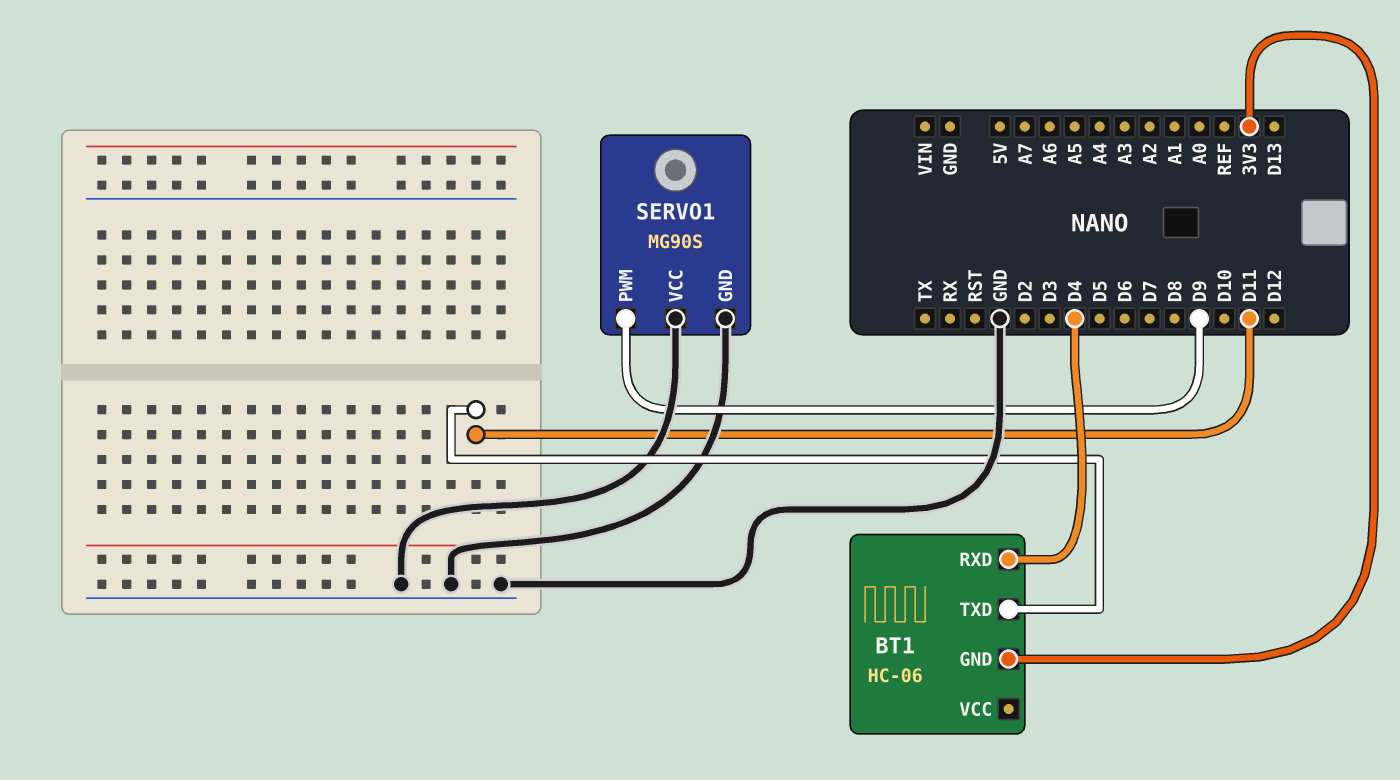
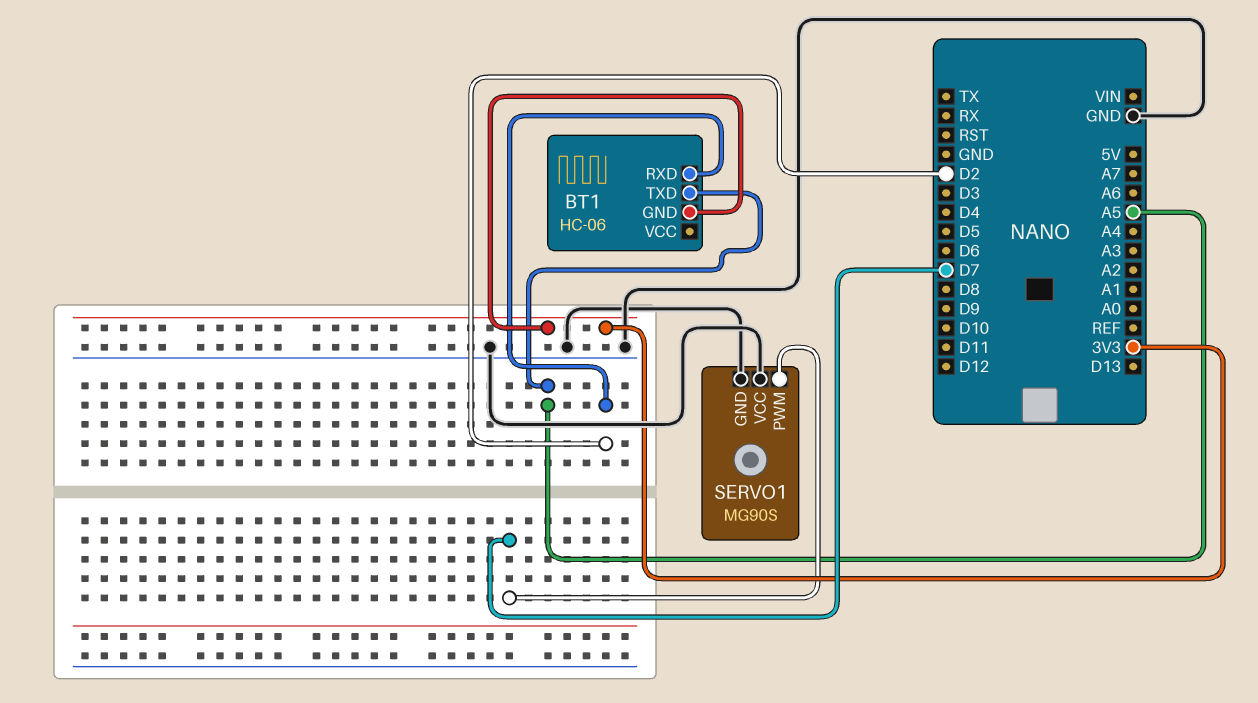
BT1 pin RXD: D4 -> D2
BT1 pin TXD: D11 -> A5
SERVO1 pin PWM: D9 -> D7

